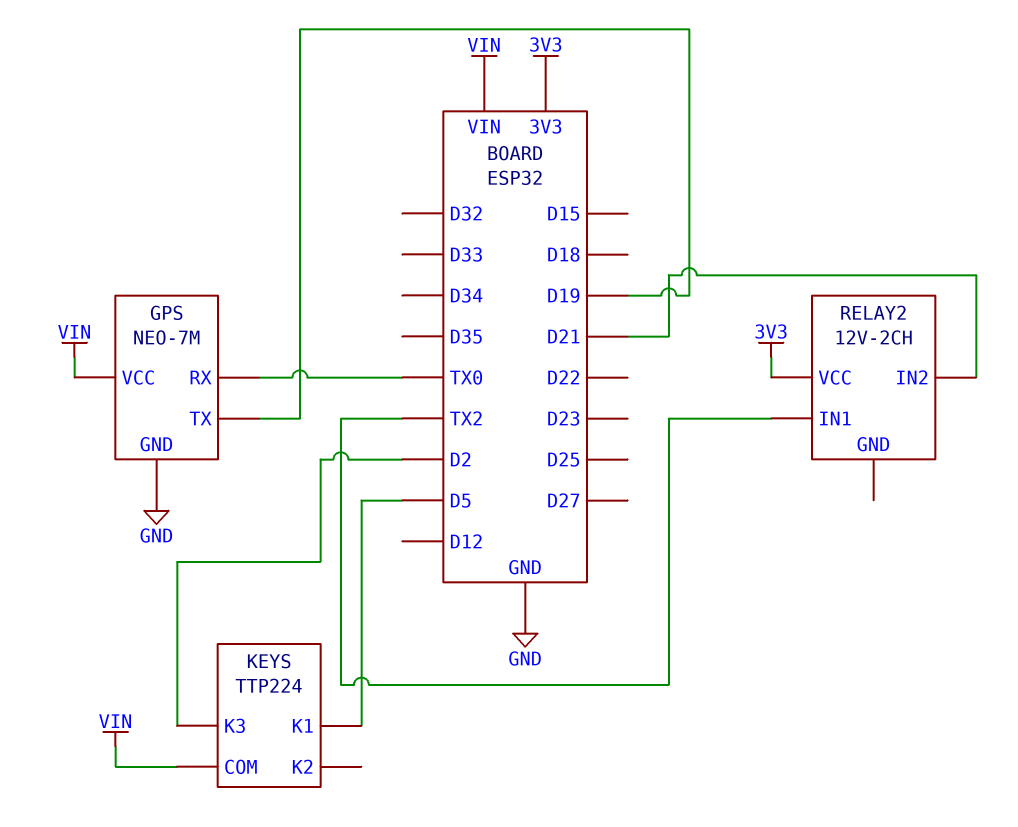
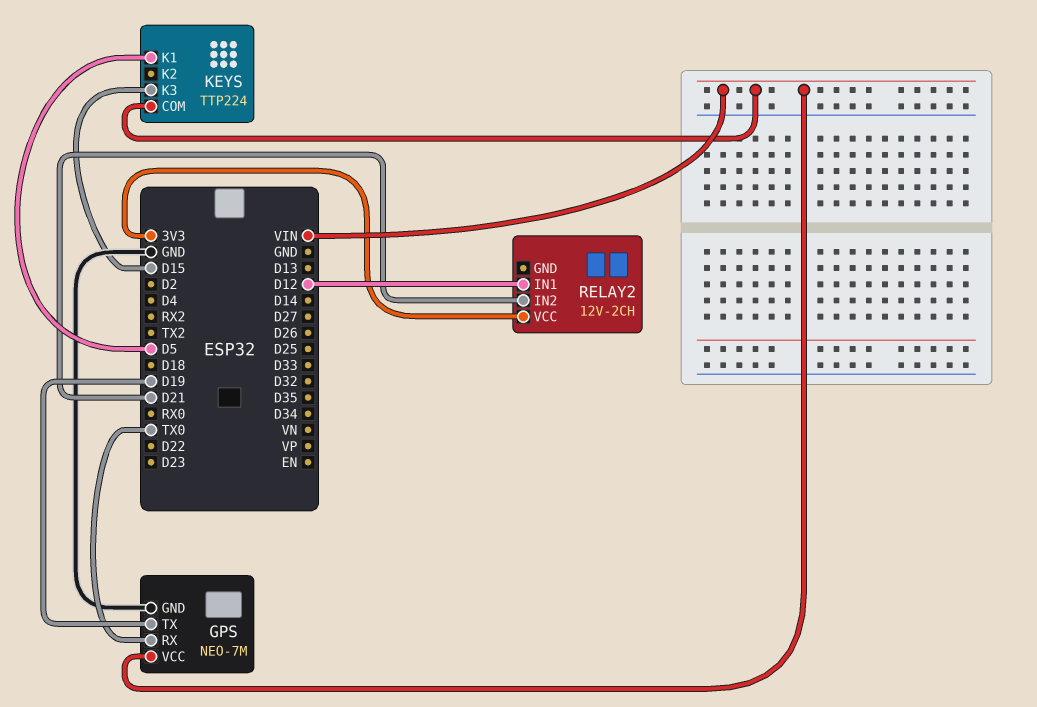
KEYS pin K3: D2 -> D15
RELAY2 pin IN1: TX2 -> D12

